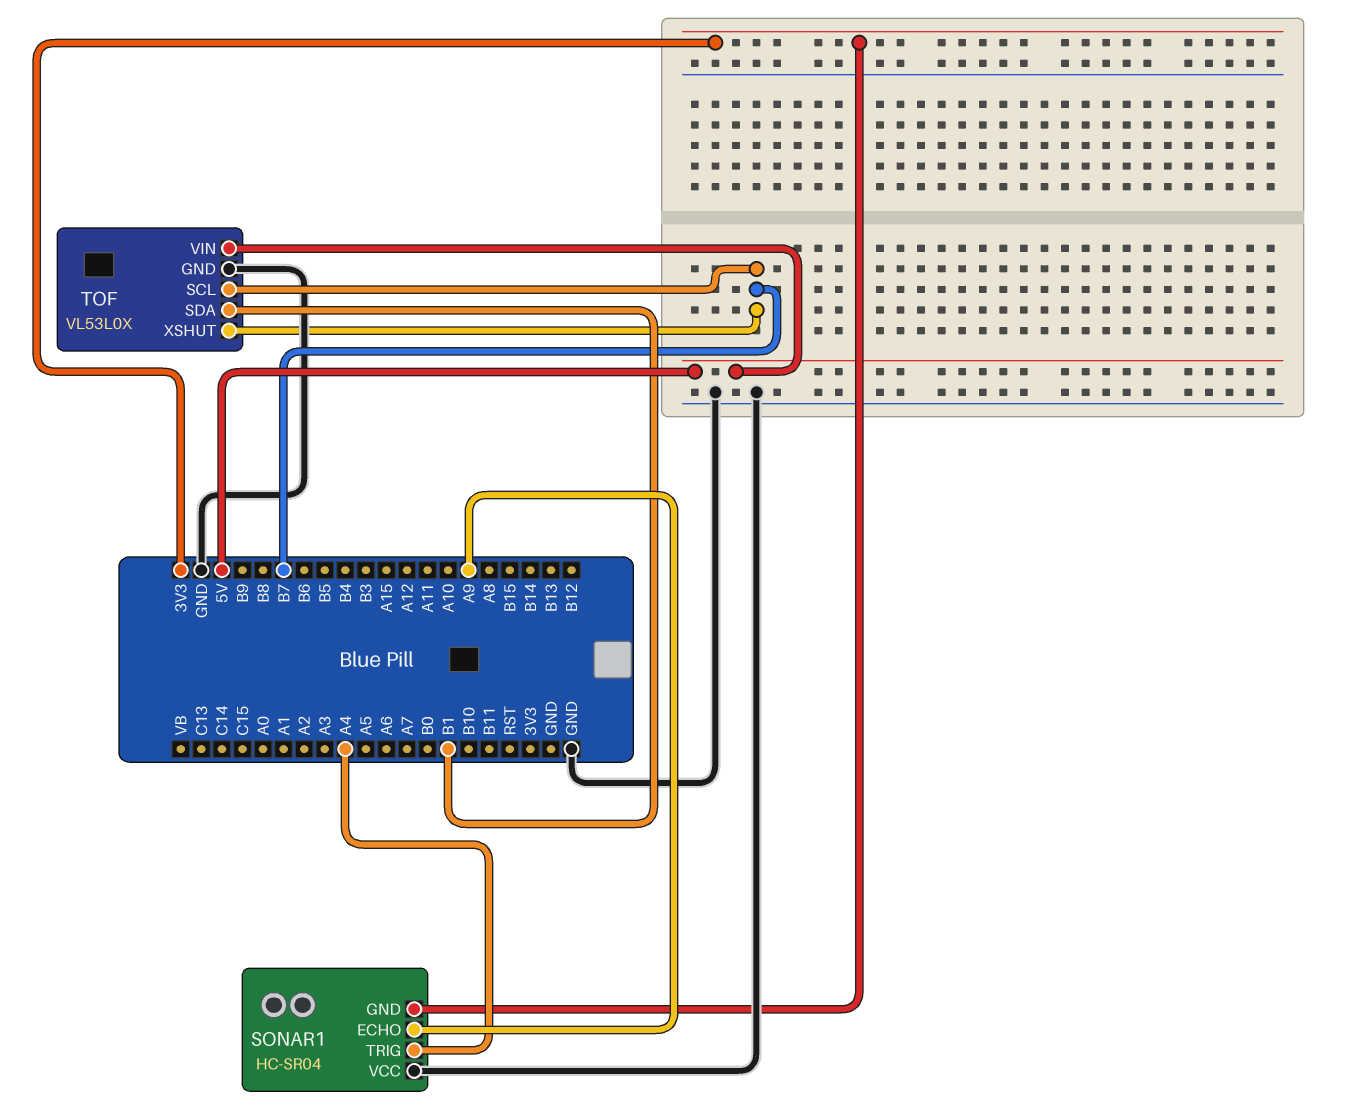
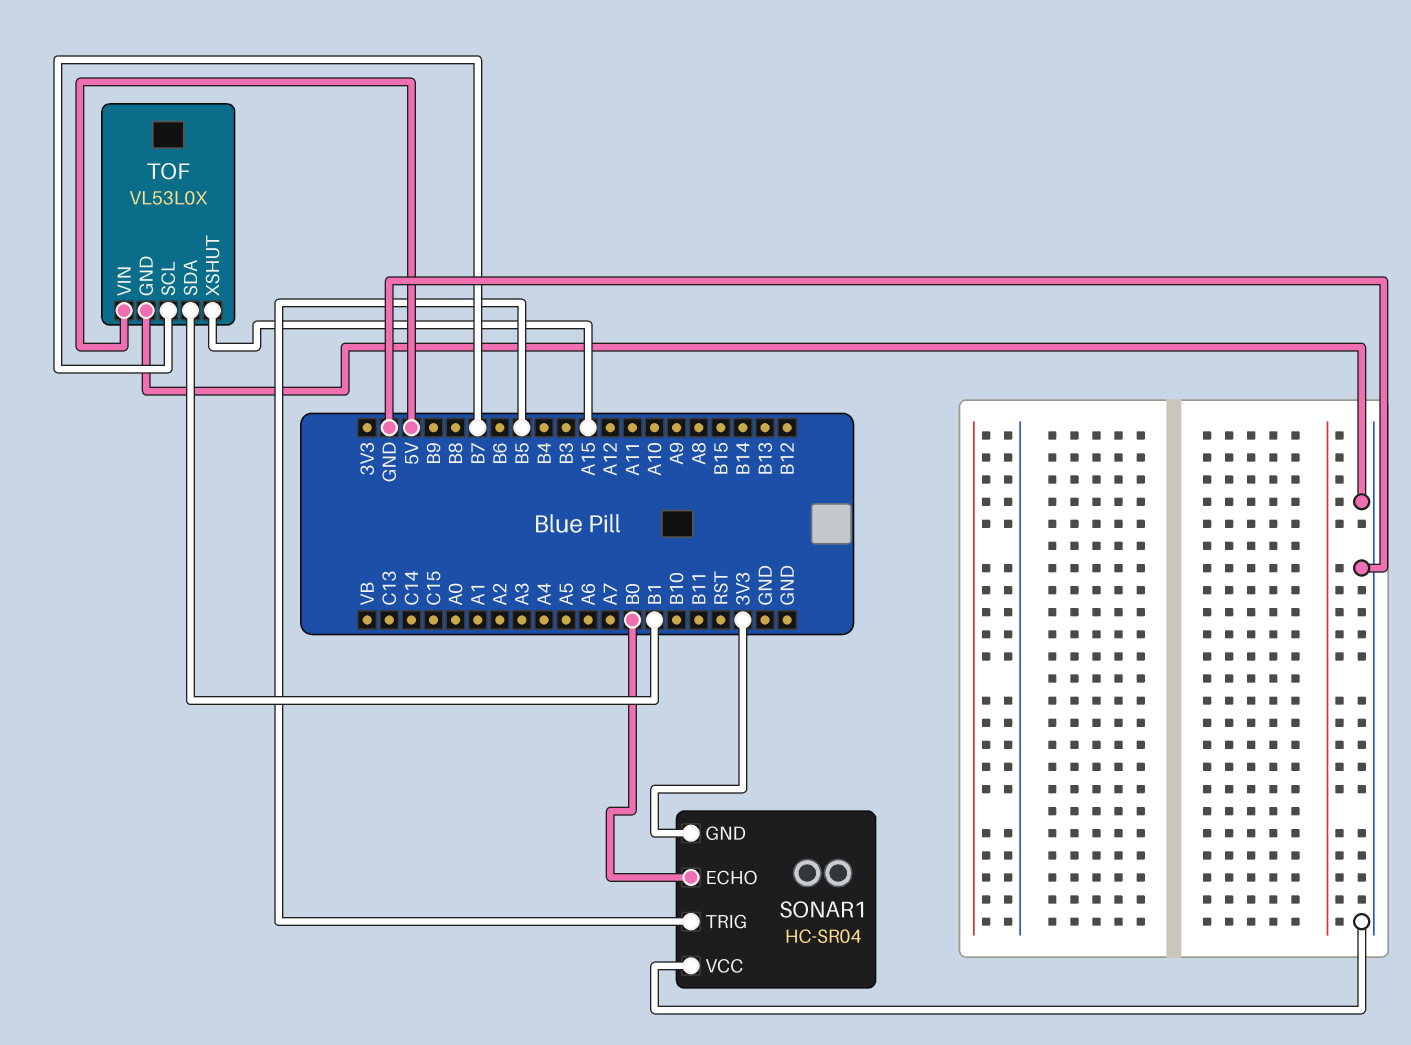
SONAR1 pin ECHO: A9 -> B0
SONAR1 pin TRIG: A4 -> B5
TOF pin XSHUT: B7 -> A15

